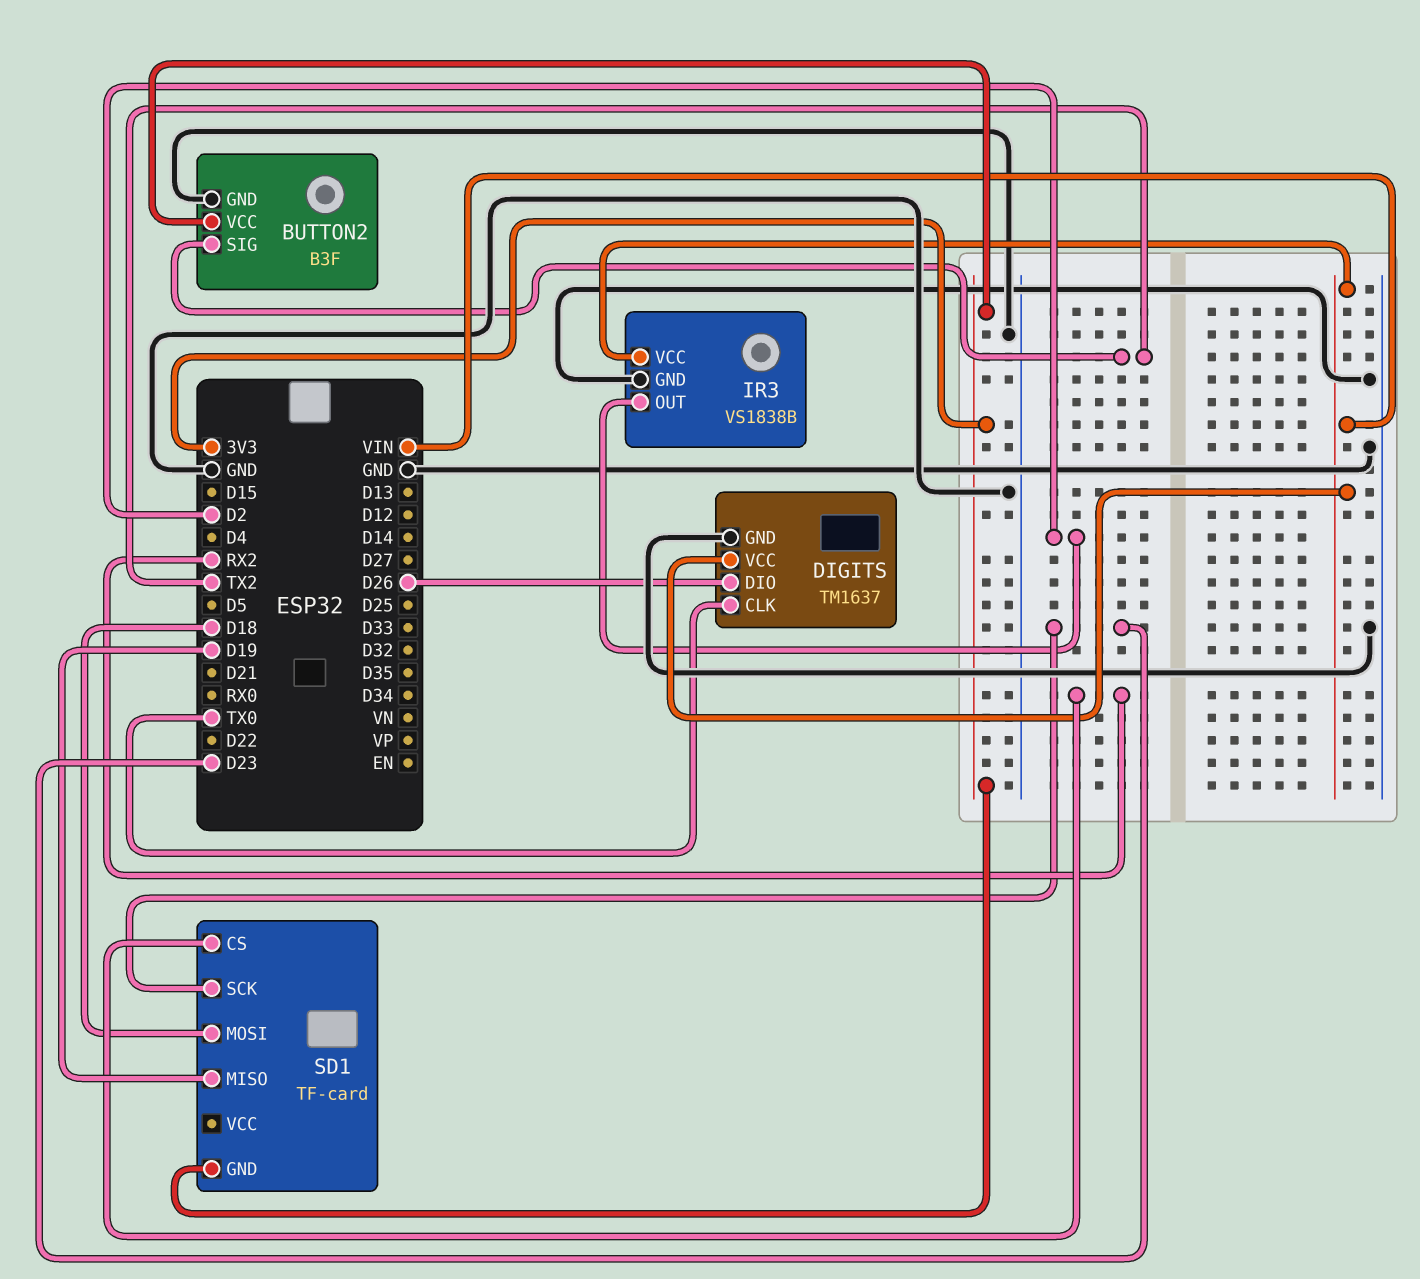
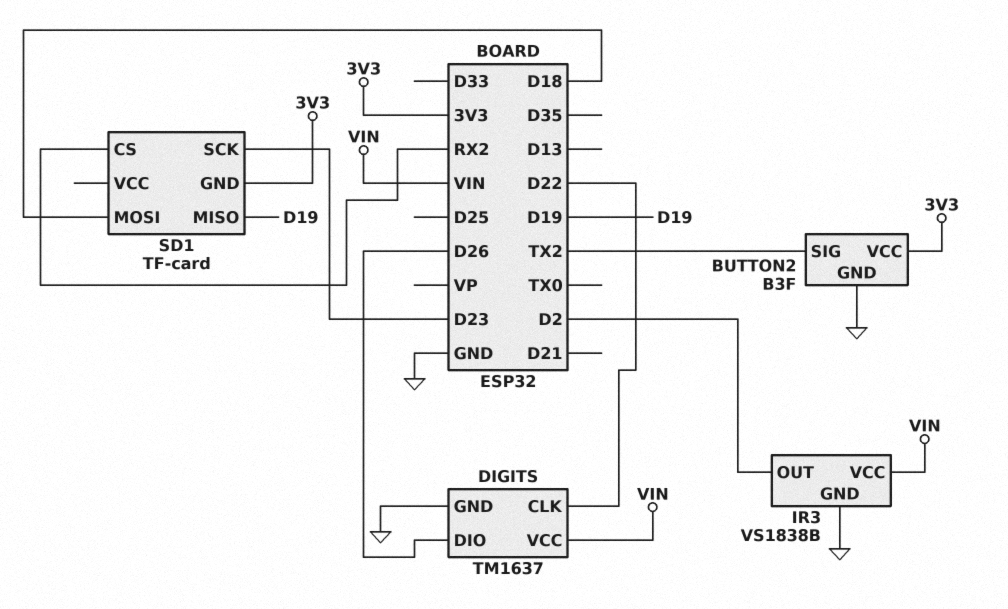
DIGITS pin CLK: TX0 -> D22

